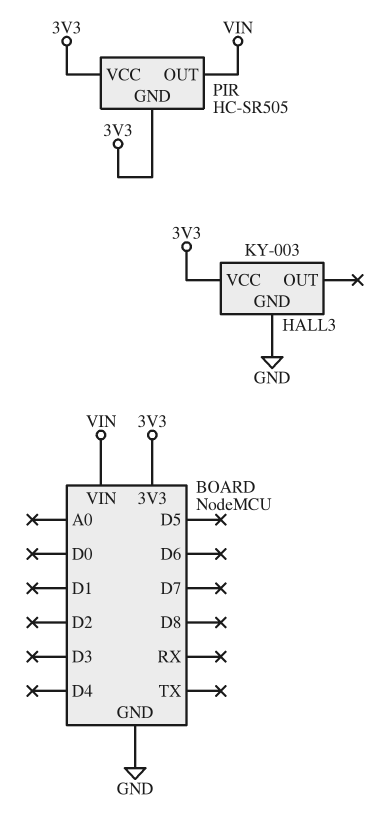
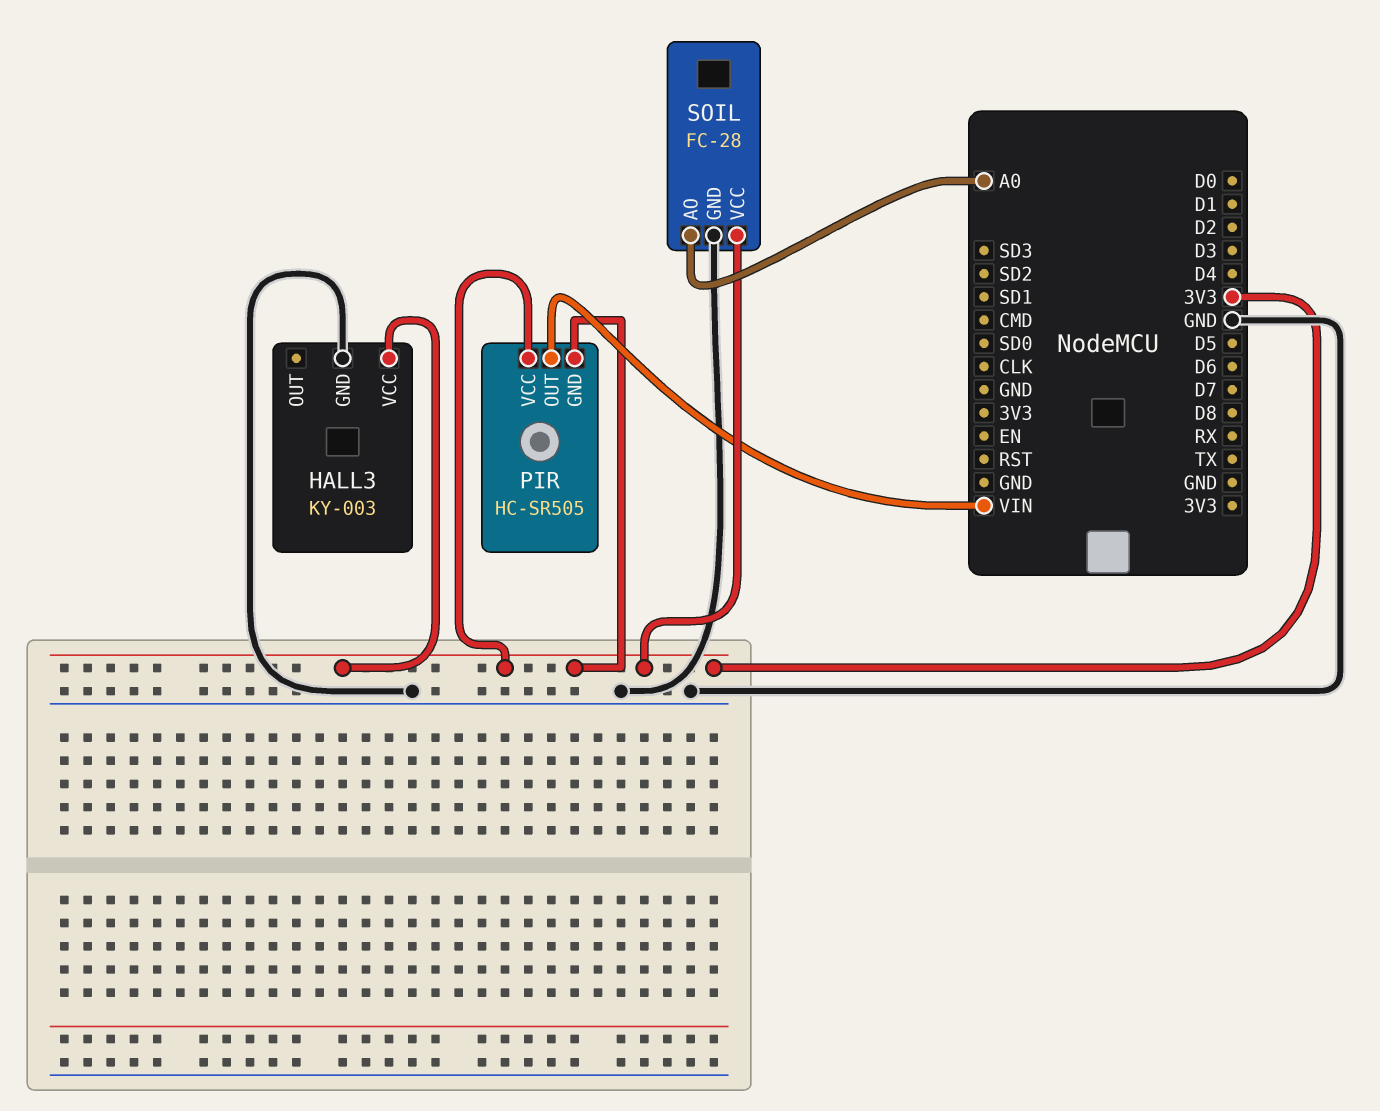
SOIL: none -> FC-28
SOIL pin AO: none -> A0
SOIL pin GND: none -> GND
SOIL pin VCC: none -> 3V3

